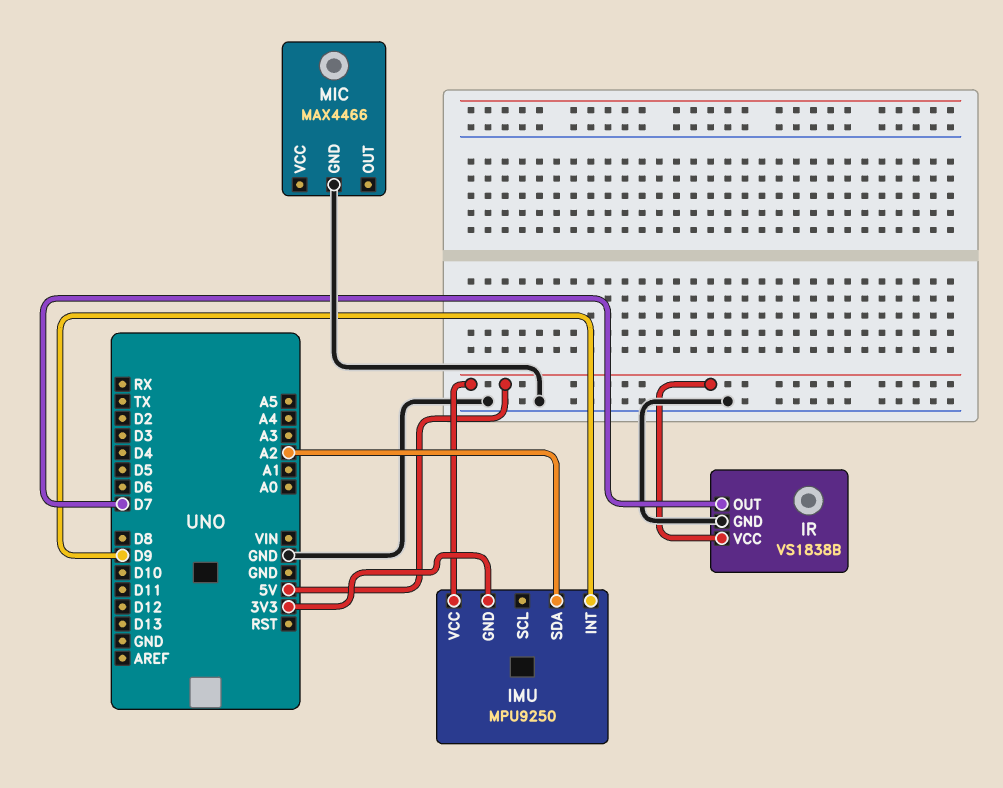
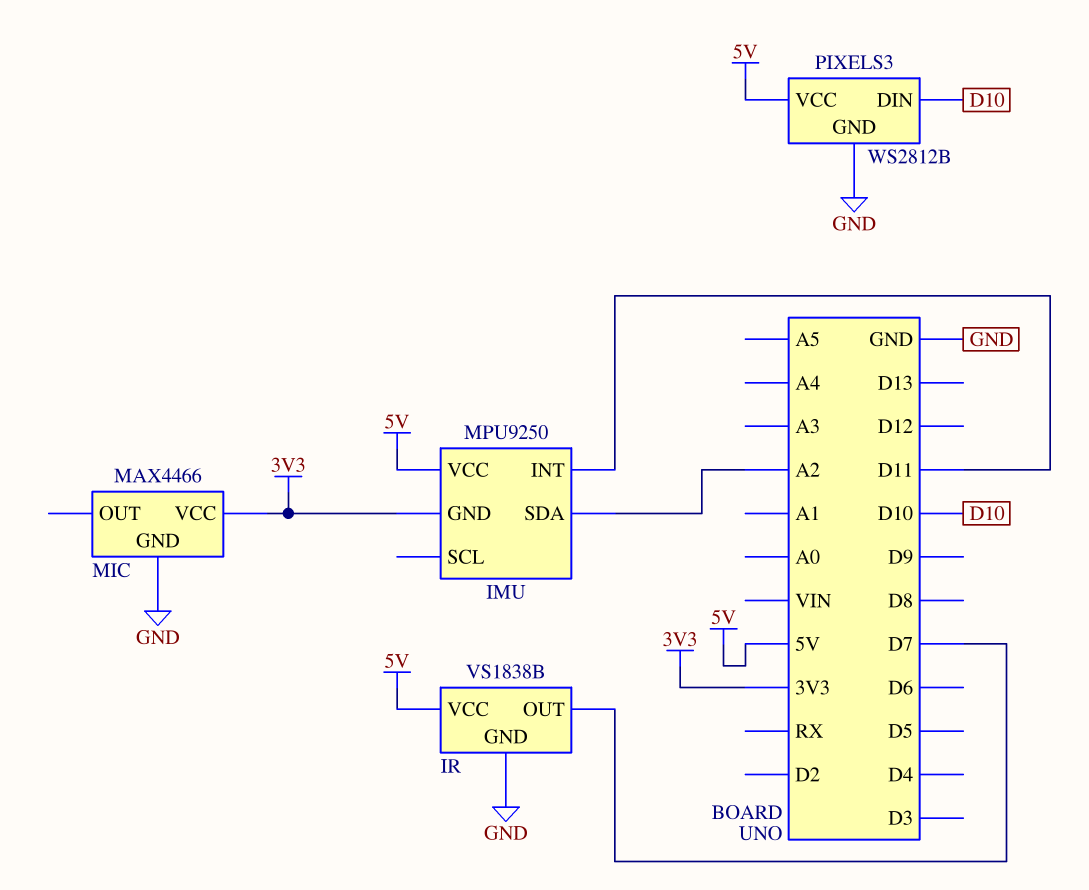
IMU pin INT: D9 -> D11
MIC pin VCC: none -> 3V3
PIXELS3: none -> WS2812B
PIXELS3 pin DIN: none -> D10
PIXELS3 pin GND: none -> GND
PIXELS3 pin VCC: none -> 5V

